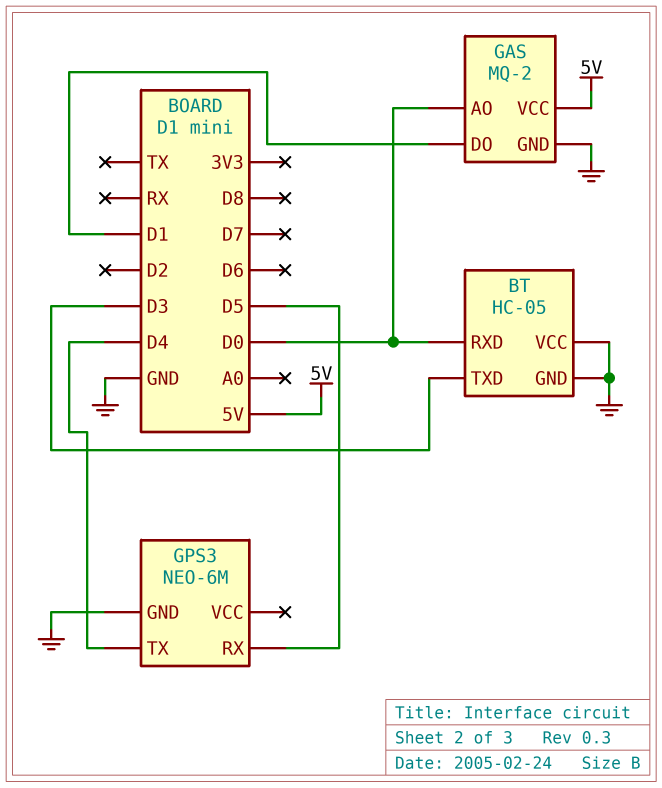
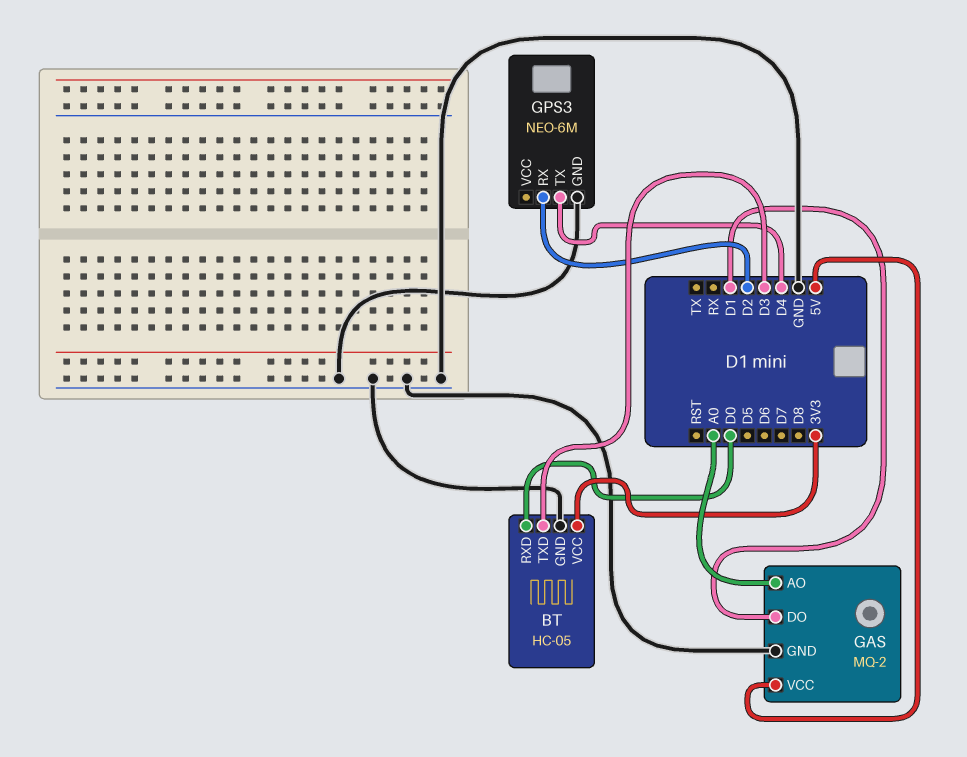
BT pin VCC: GND -> 3V3
GAS pin AO: D0 -> A0
GPS3 pin RX: D5 -> D2

